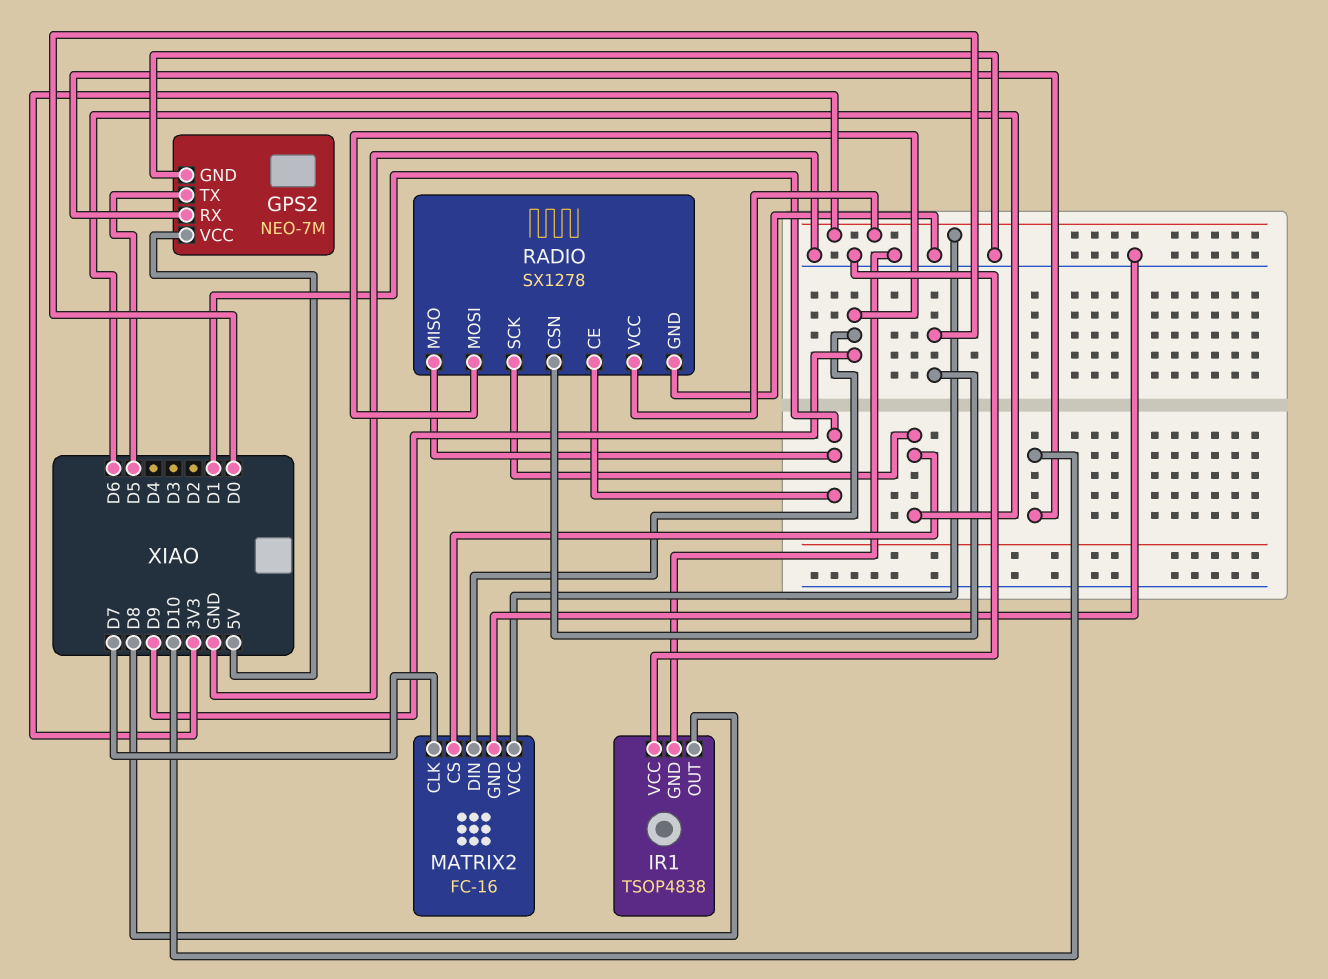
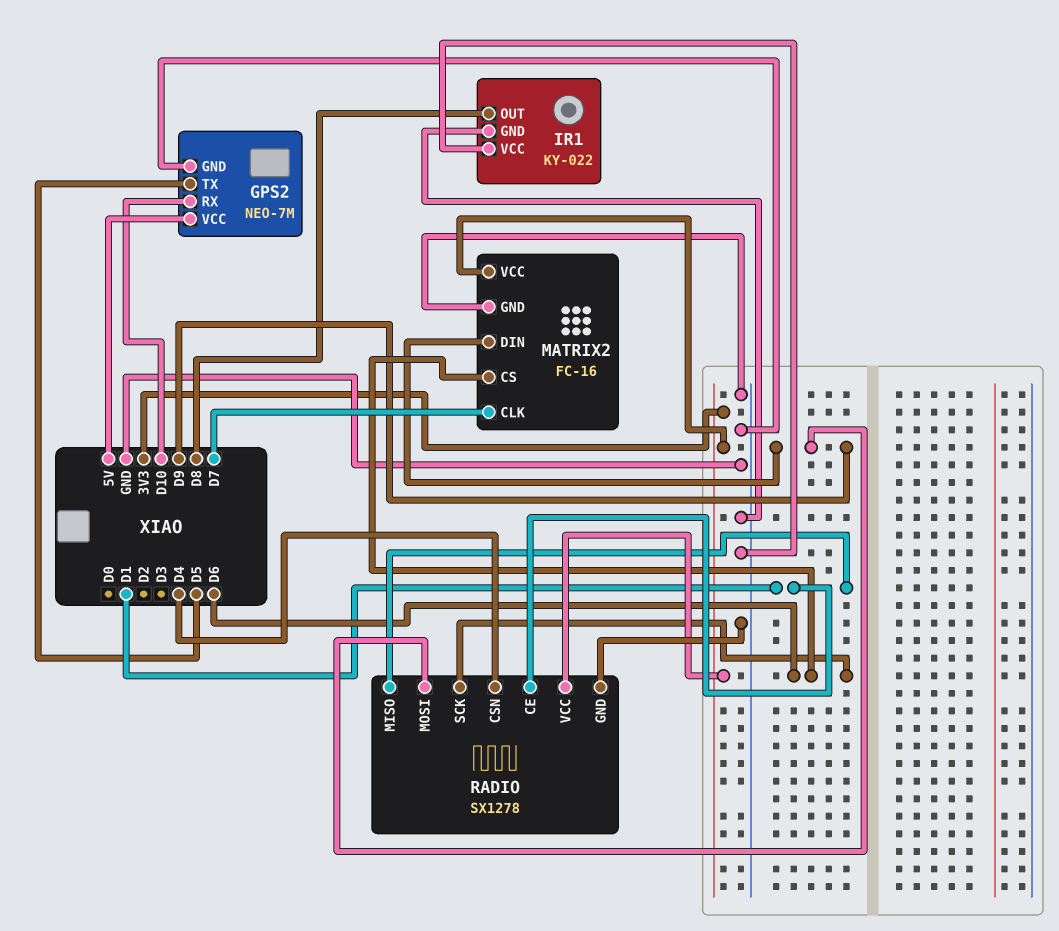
IR1: TSOP4838 -> KY-022
RADIO pin CSN: D0 -> D4

